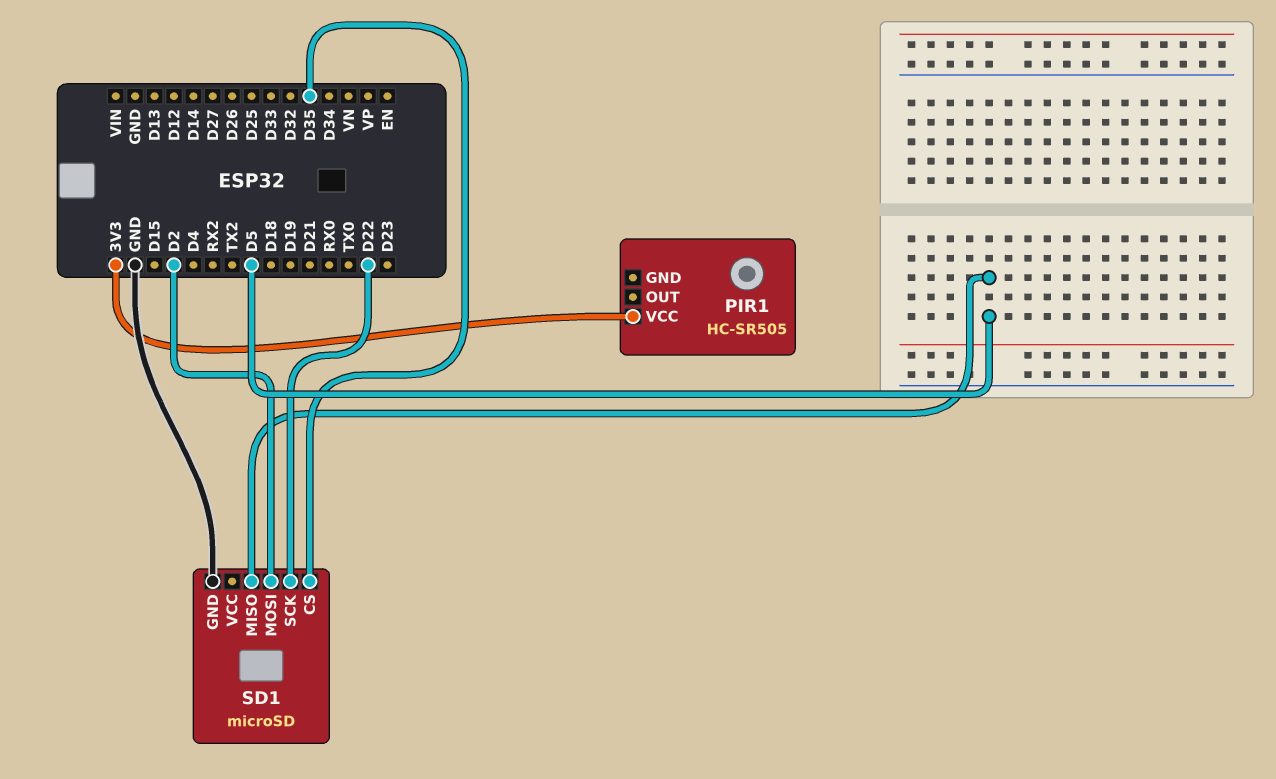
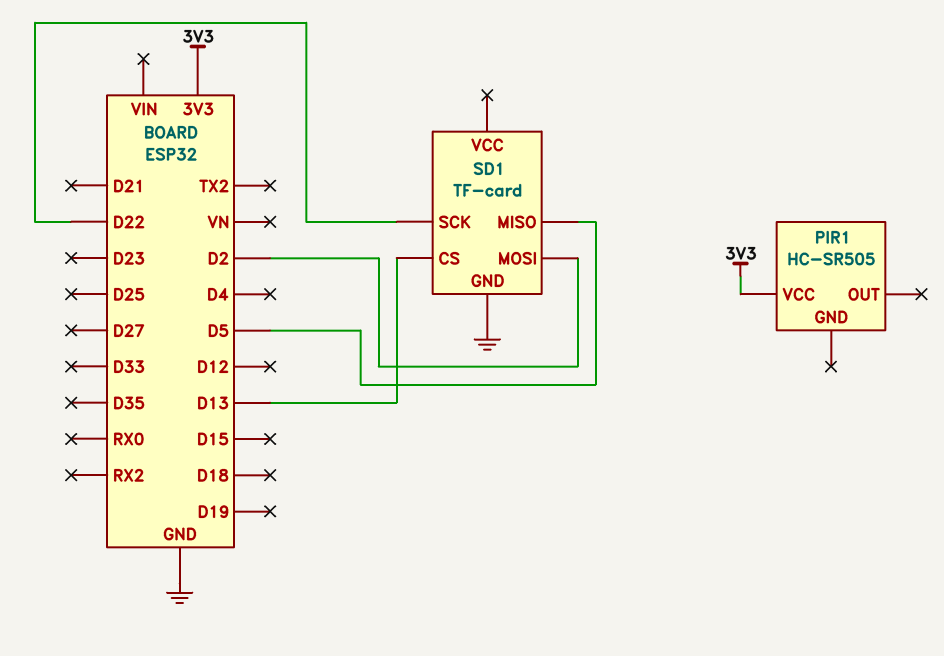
SD1: microSD -> TF-card
SD1 pin CS: D35 -> D13

